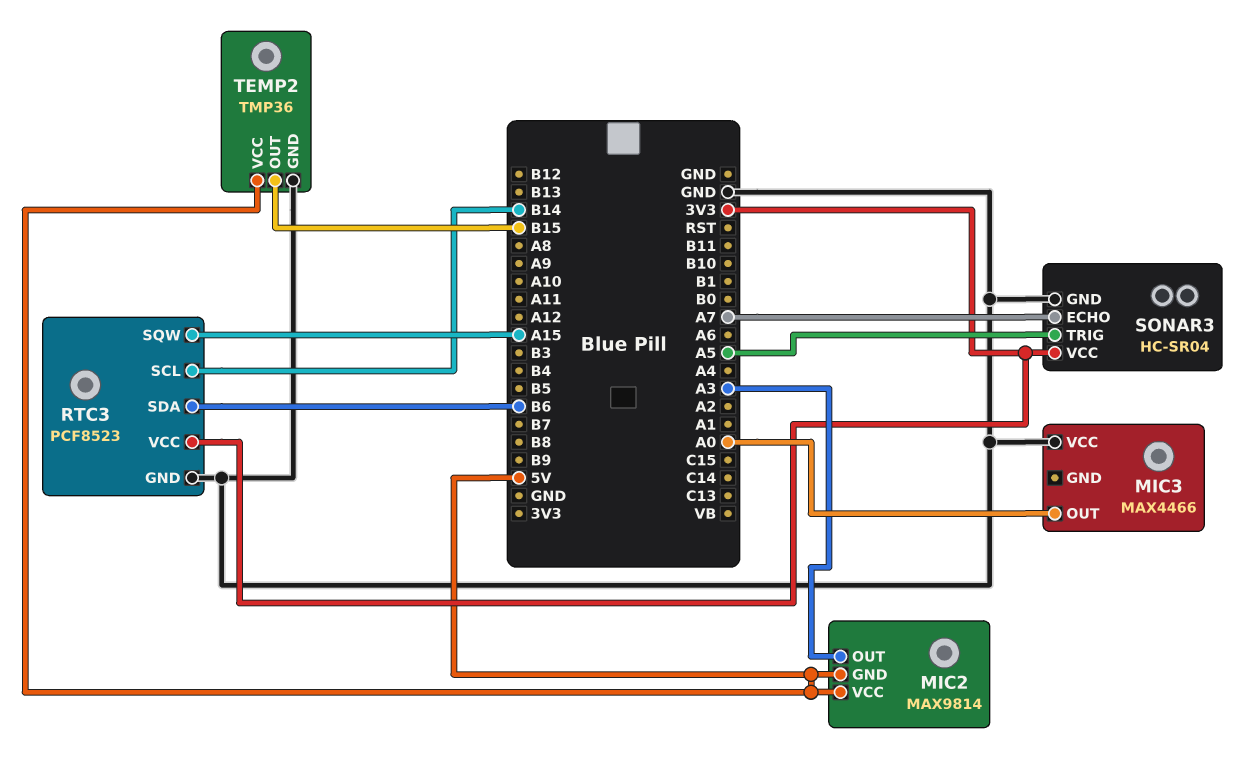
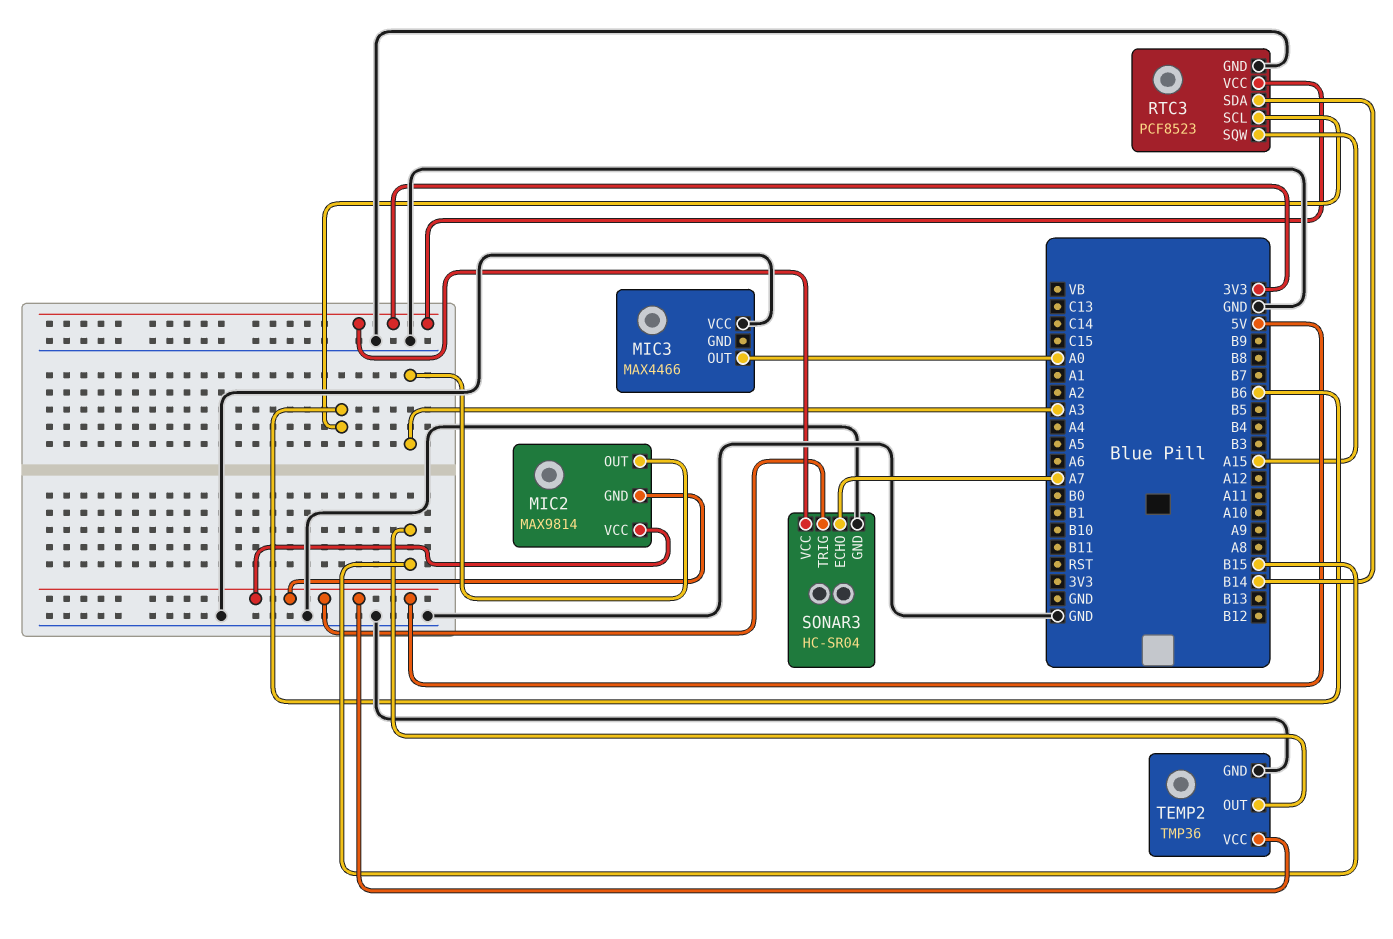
RTC3 pin SCL: B14 -> B6
RTC3 pin SDA: B6 -> B14
SONAR3 pin TRIG: A5 -> 5V

